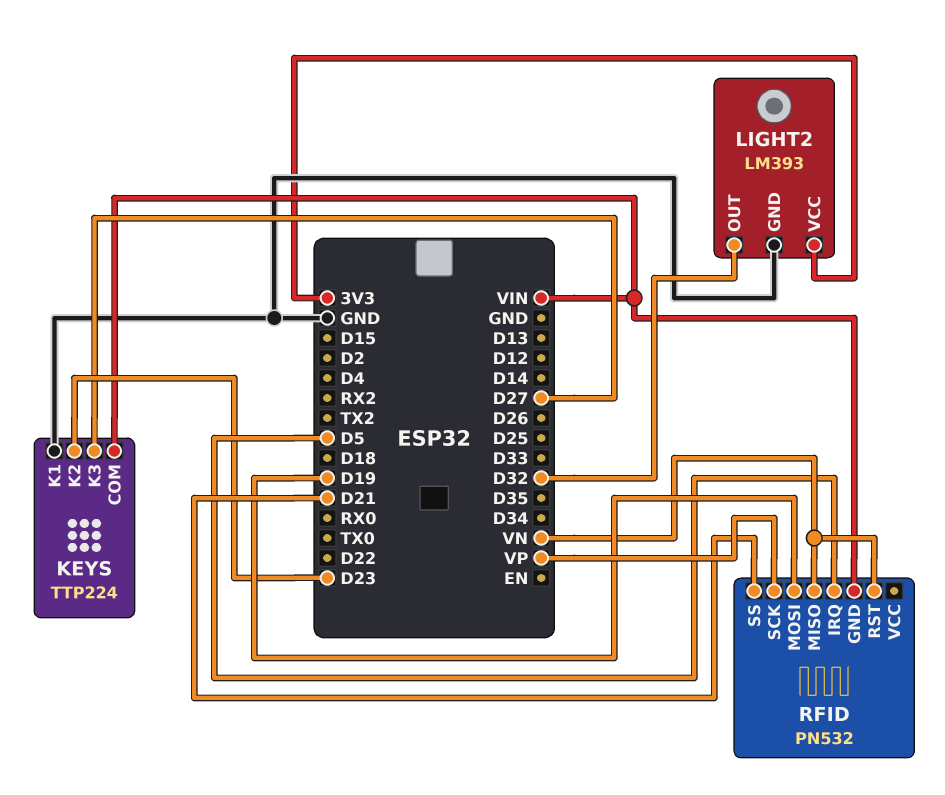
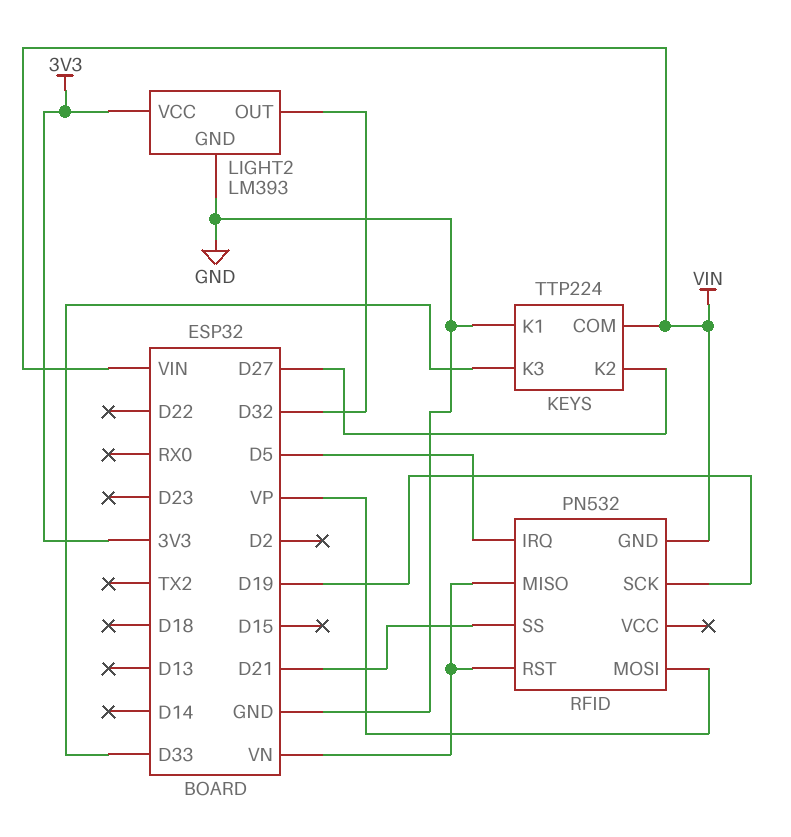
KEYS pin K2: D23 -> D27
KEYS pin K3: D27 -> D33
RFID pin MOSI: D19 -> VP
RFID pin SCK: VP -> D19

